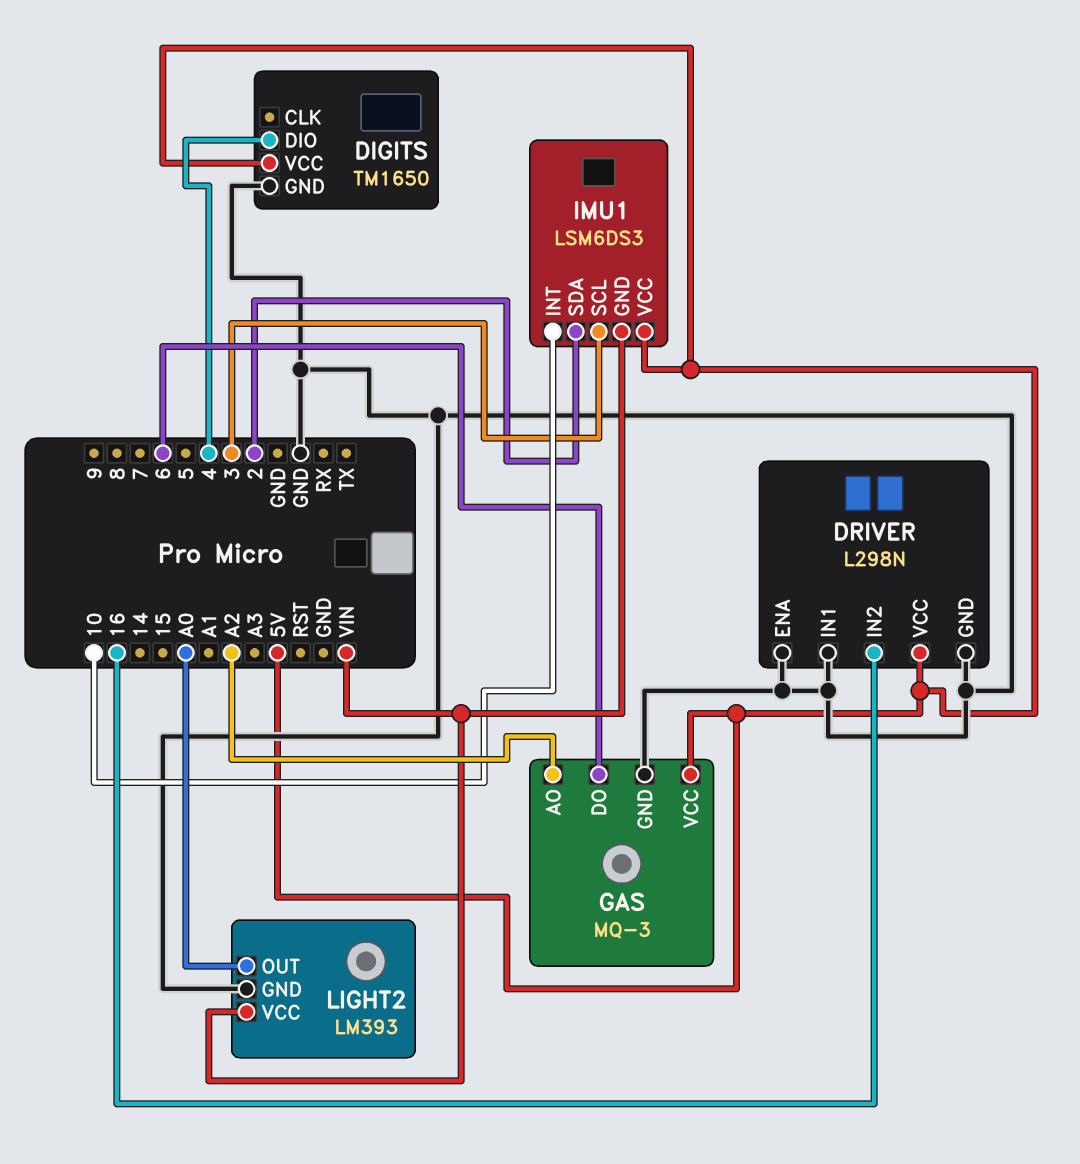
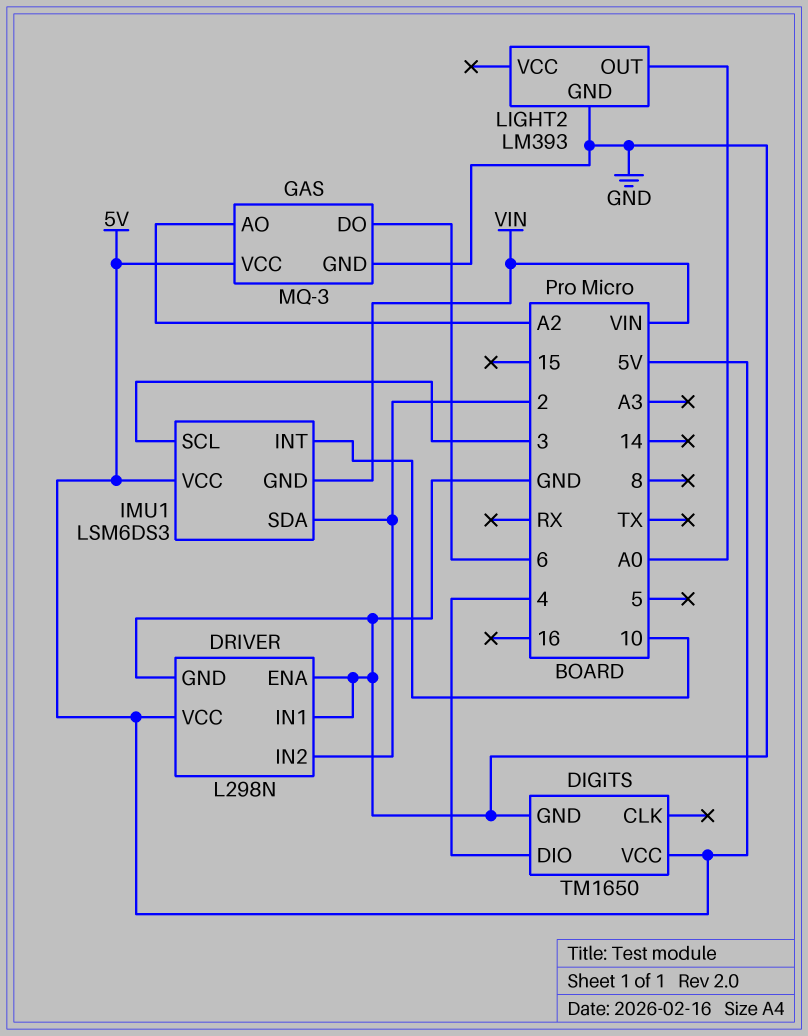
DRIVER pin IN2: 16 -> 2
LIGHT2 pin VCC: VIN -> none

